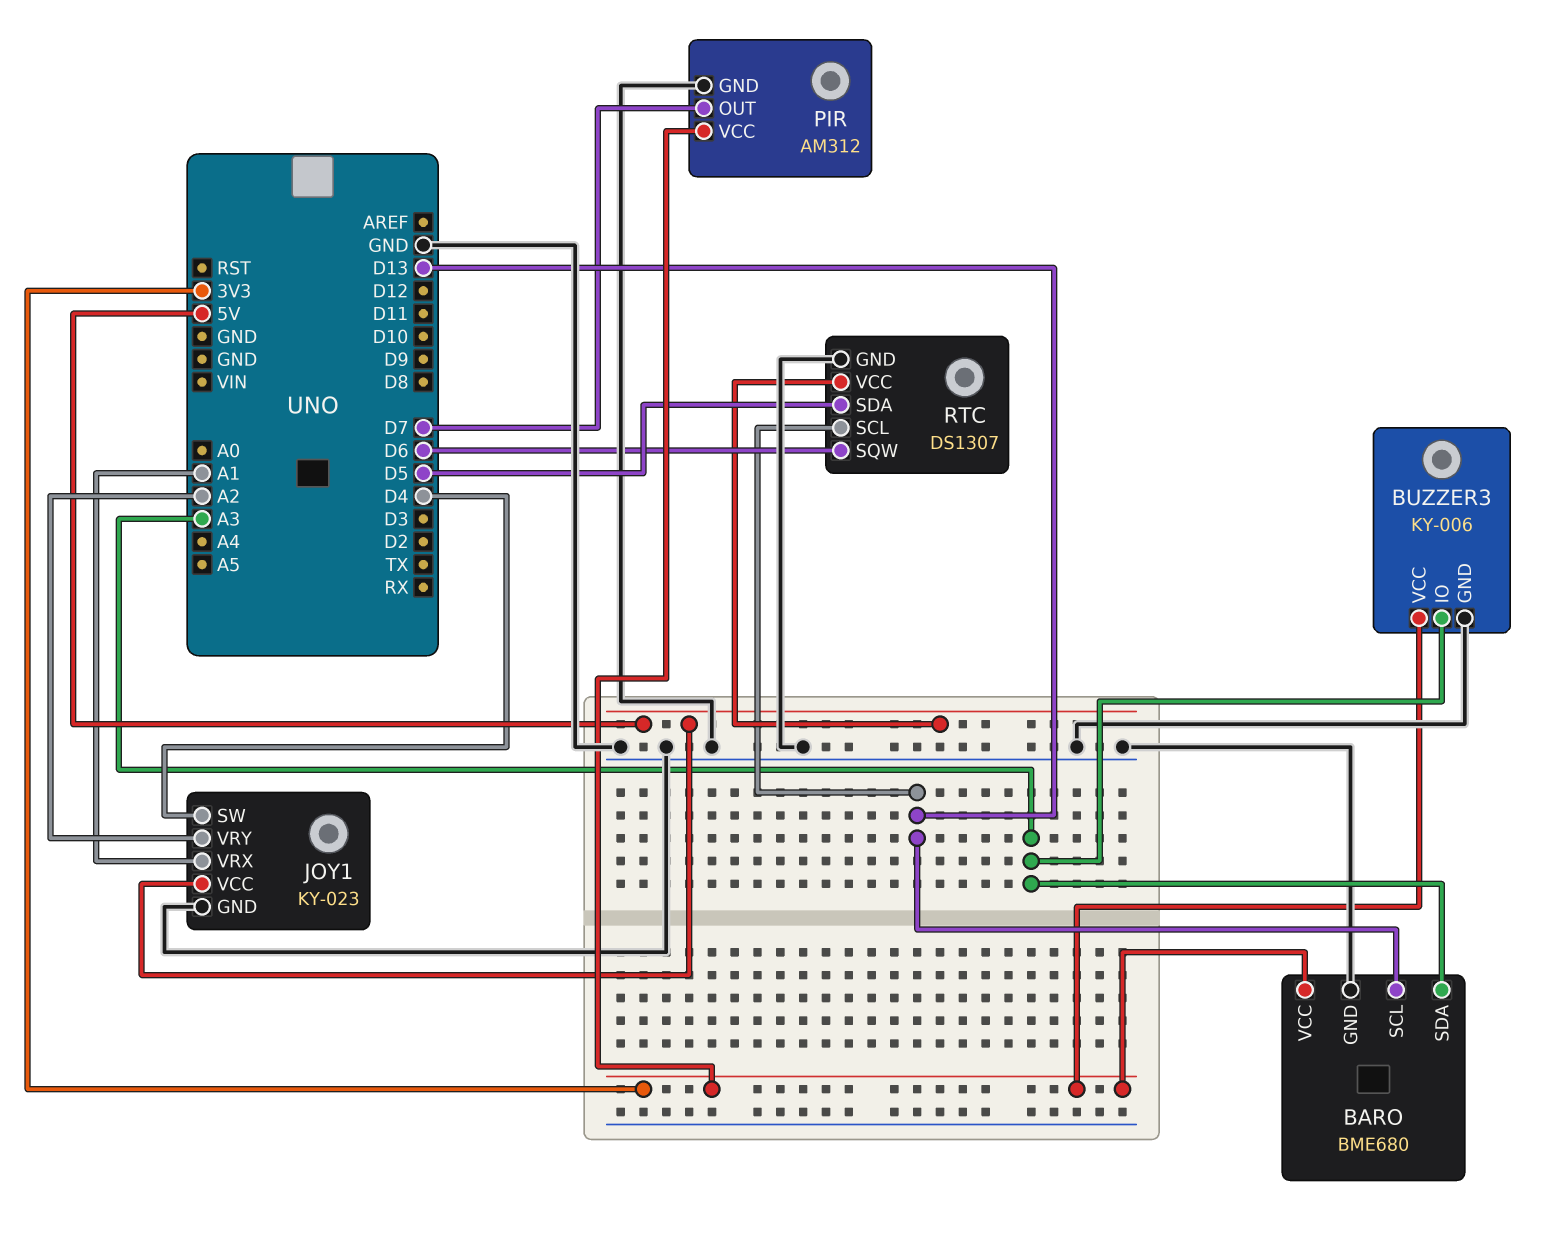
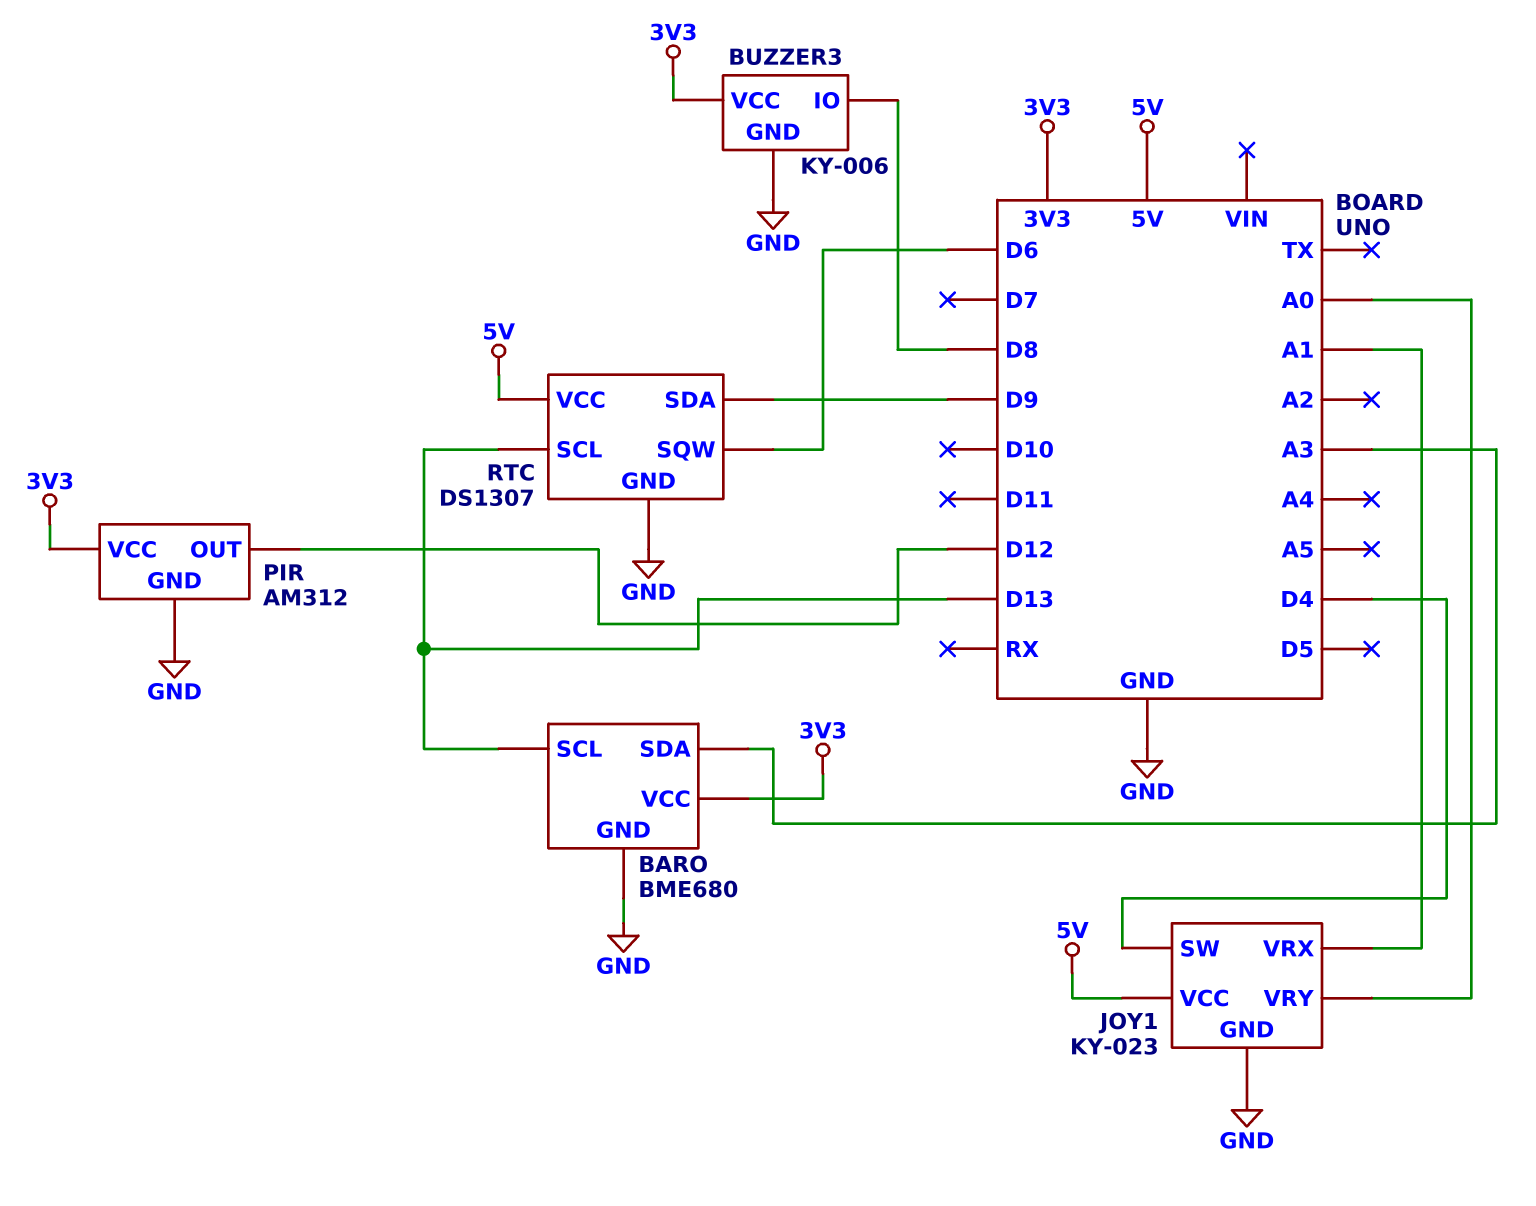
BUZZER3 pin IO: A3 -> D8
JOY1 pin VRY: A2 -> A0
PIR pin OUT: D7 -> D12
RTC pin SDA: D5 -> D9

